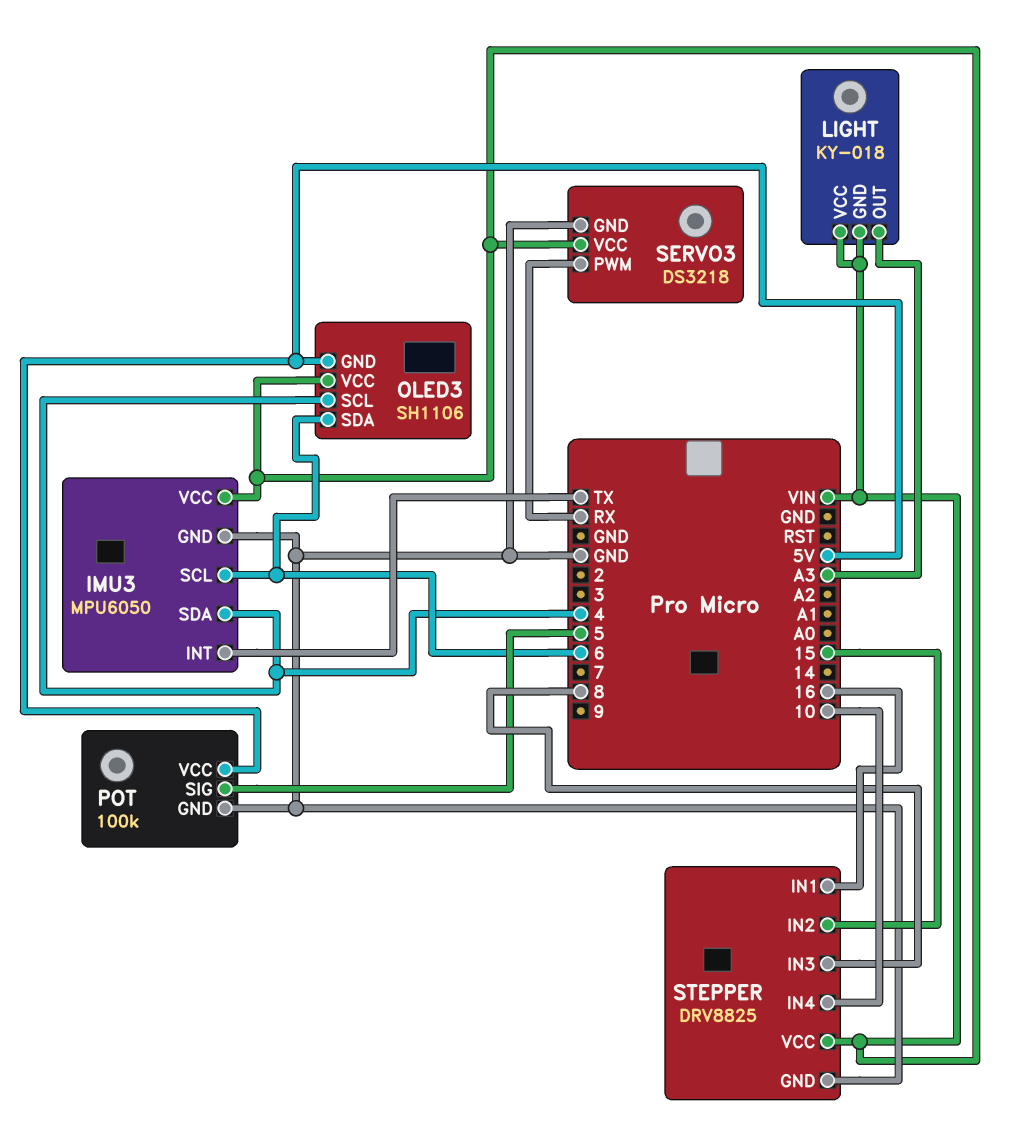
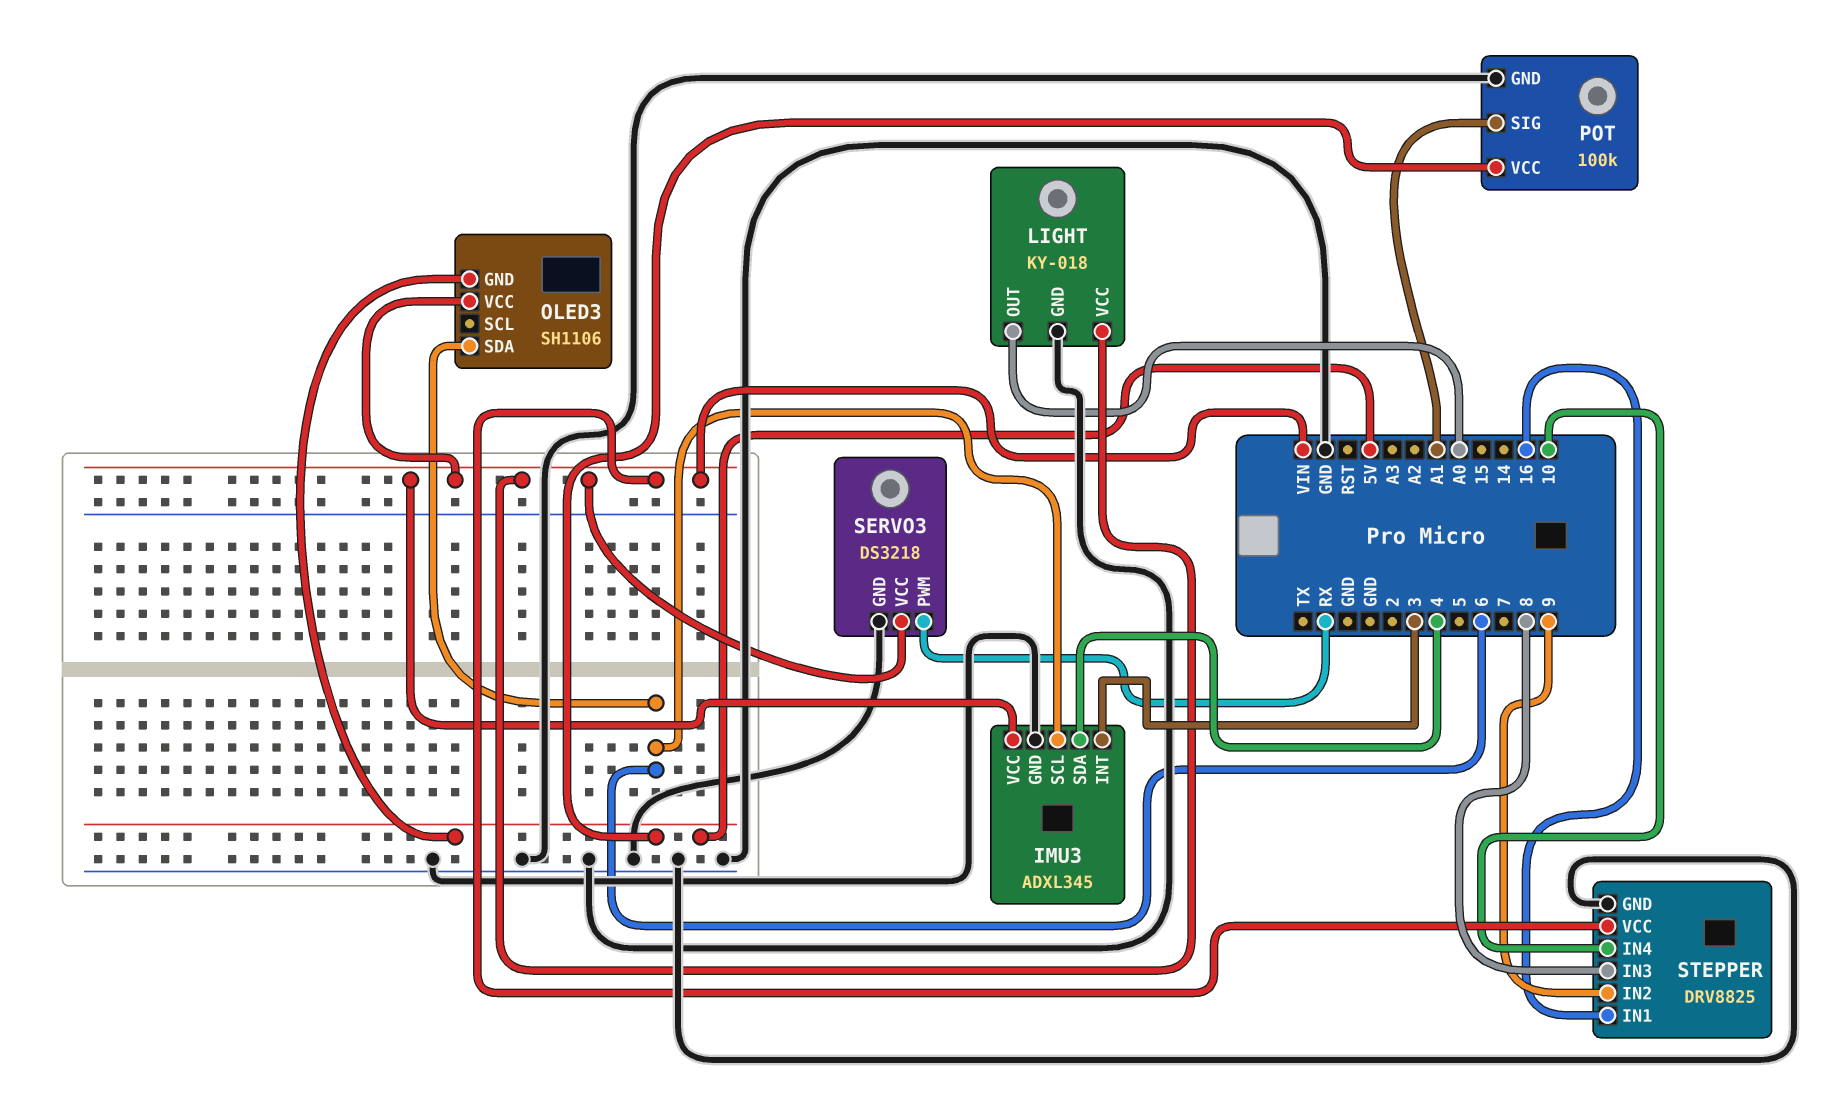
IMU3: MPU6050 -> ADXL345
IMU3 pin INT: TX -> 3
LIGHT pin GND: VIN -> GND
LIGHT pin OUT: A3 -> A0
OLED3 pin SCL: 4 -> none
POT pin SIG: 5 -> A1
STEPPER pin IN2: 15 -> 9

